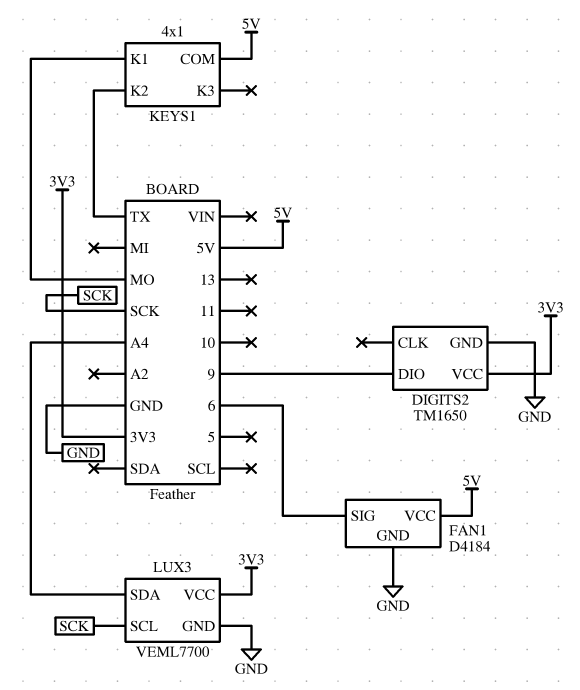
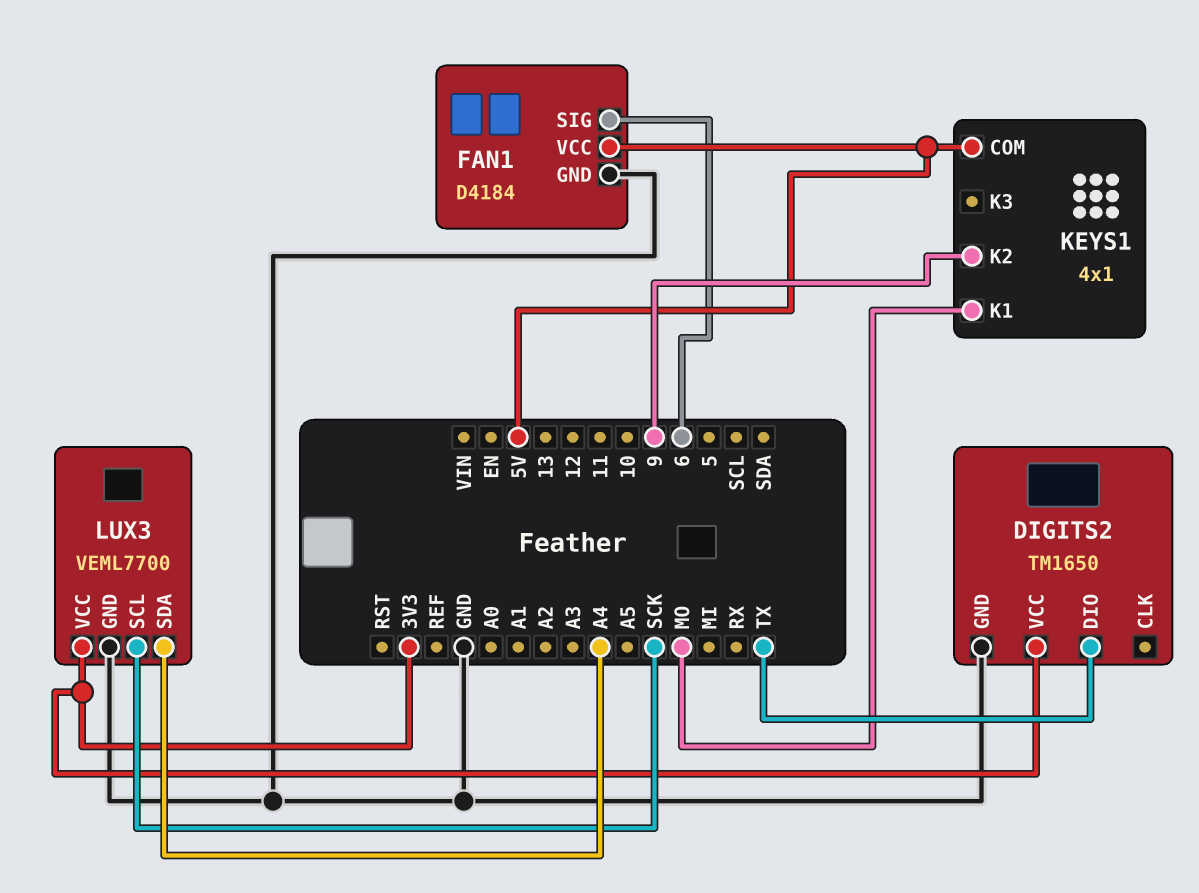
DIGITS2 pin DIO: 9 -> TX
KEYS1 pin K2: TX -> 9

